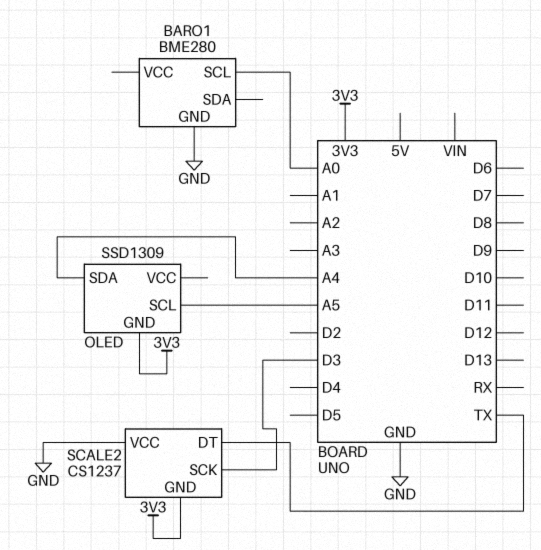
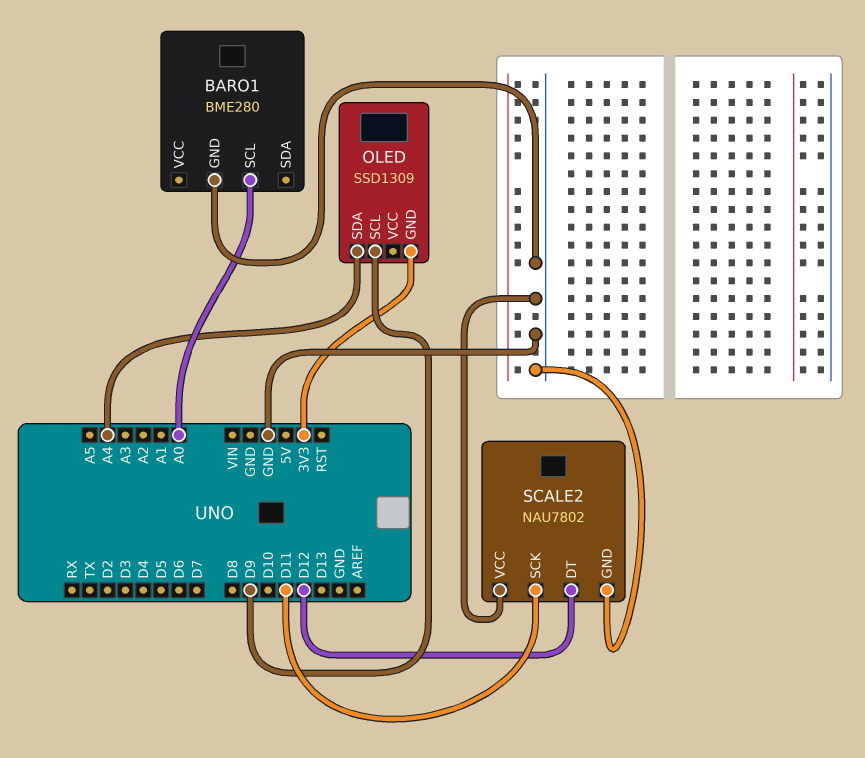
OLED pin SCL: A5 -> D9
SCALE2: CS1237 -> NAU7802
SCALE2 pin DT: TX -> D12
SCALE2 pin GND: 3V3 -> GND
SCALE2 pin SCK: D3 -> D11

